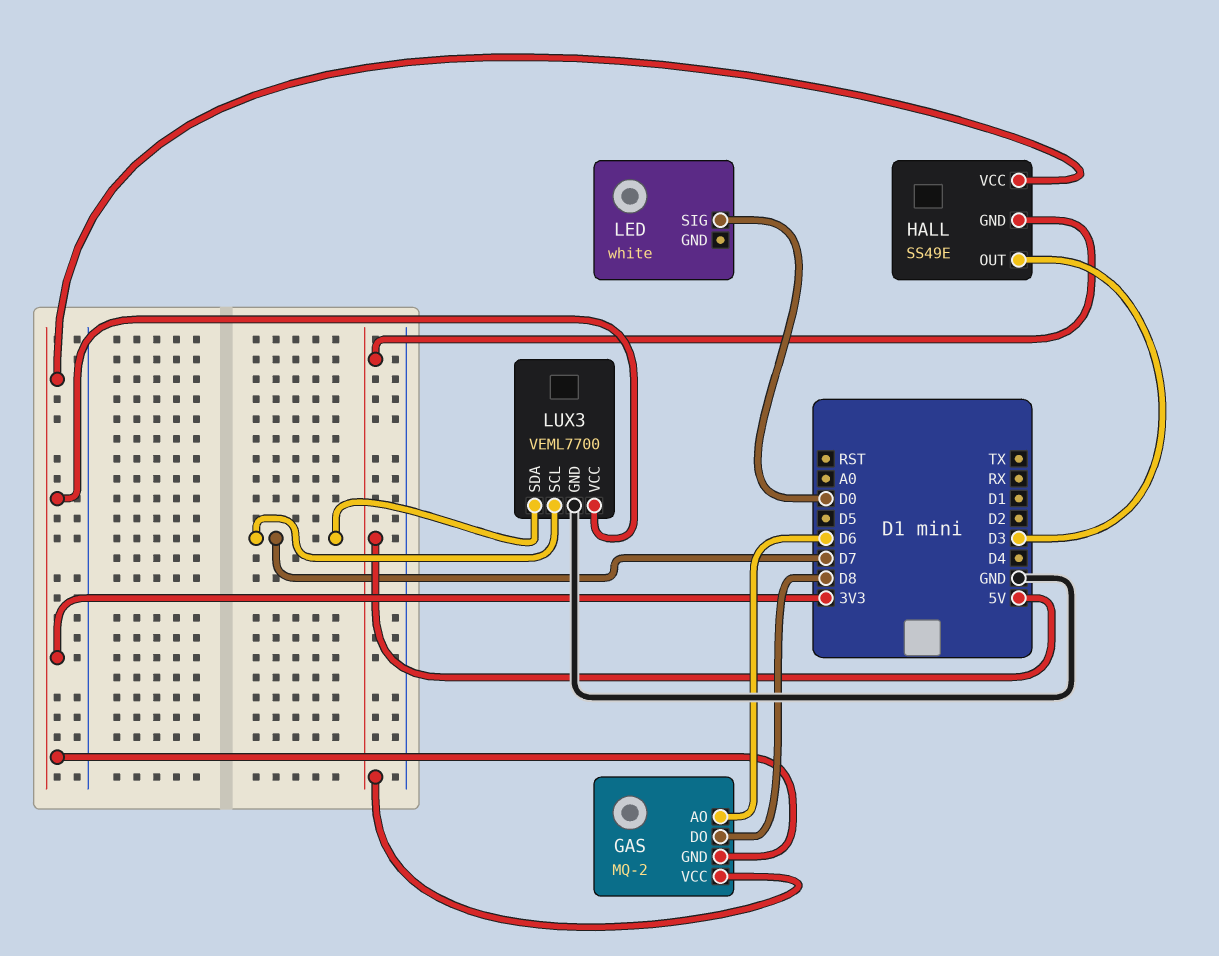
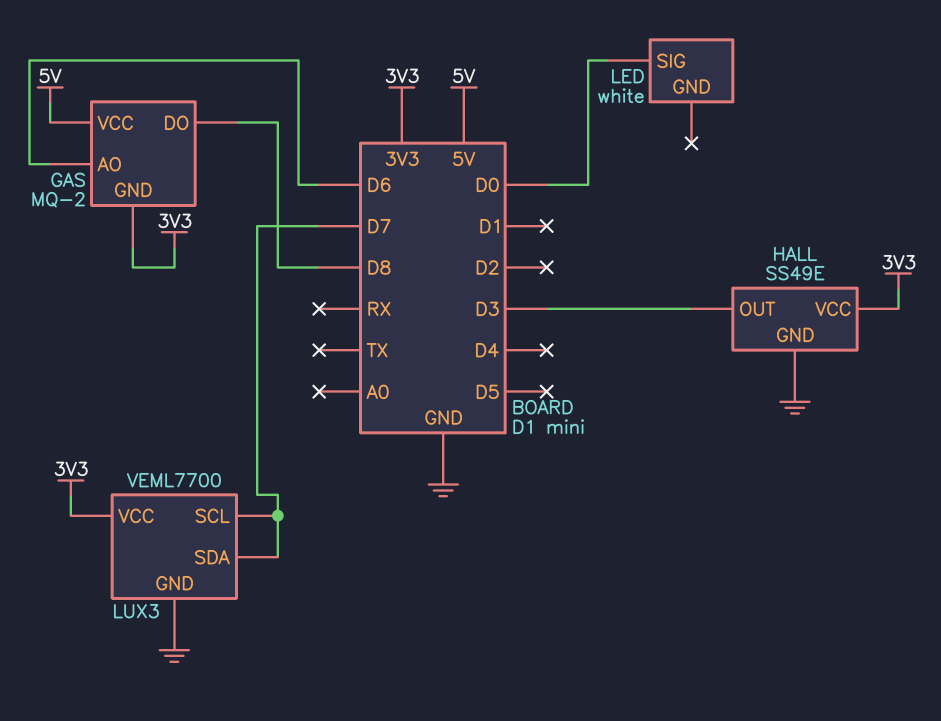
HALL pin GND: 5V -> GND

